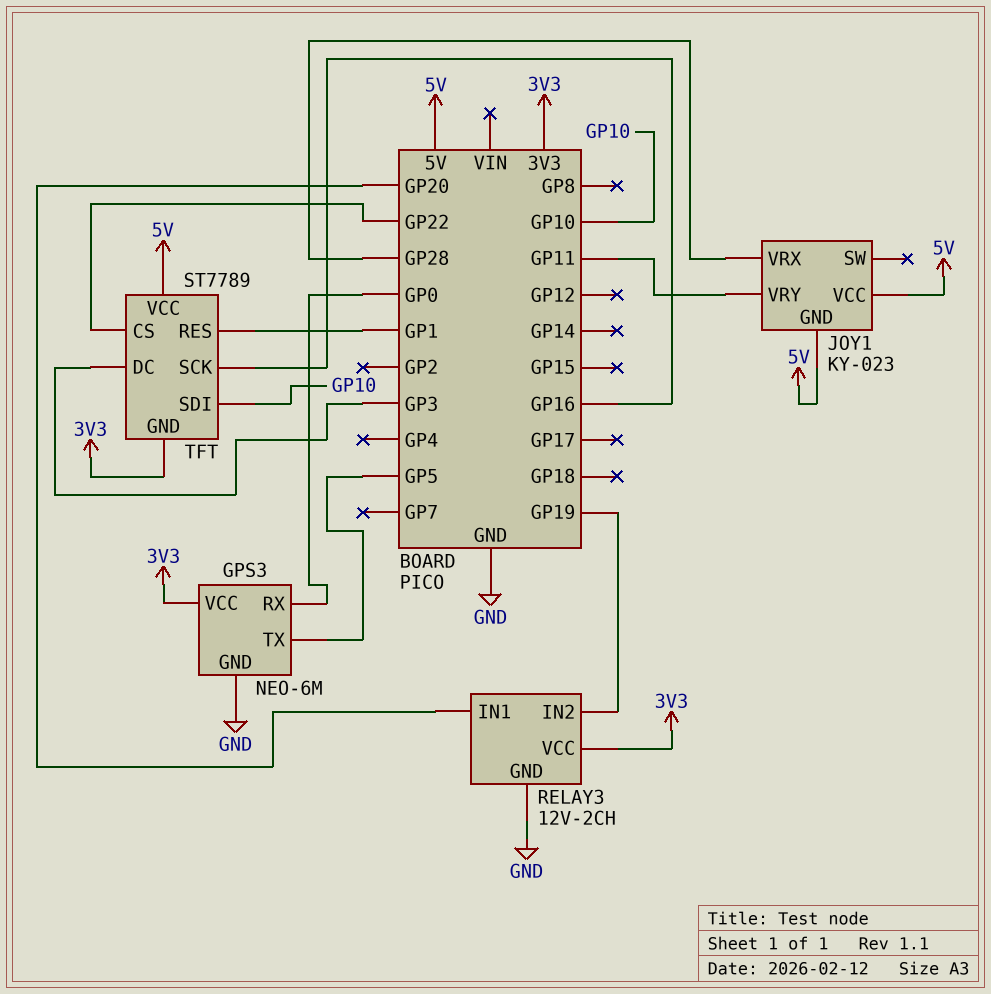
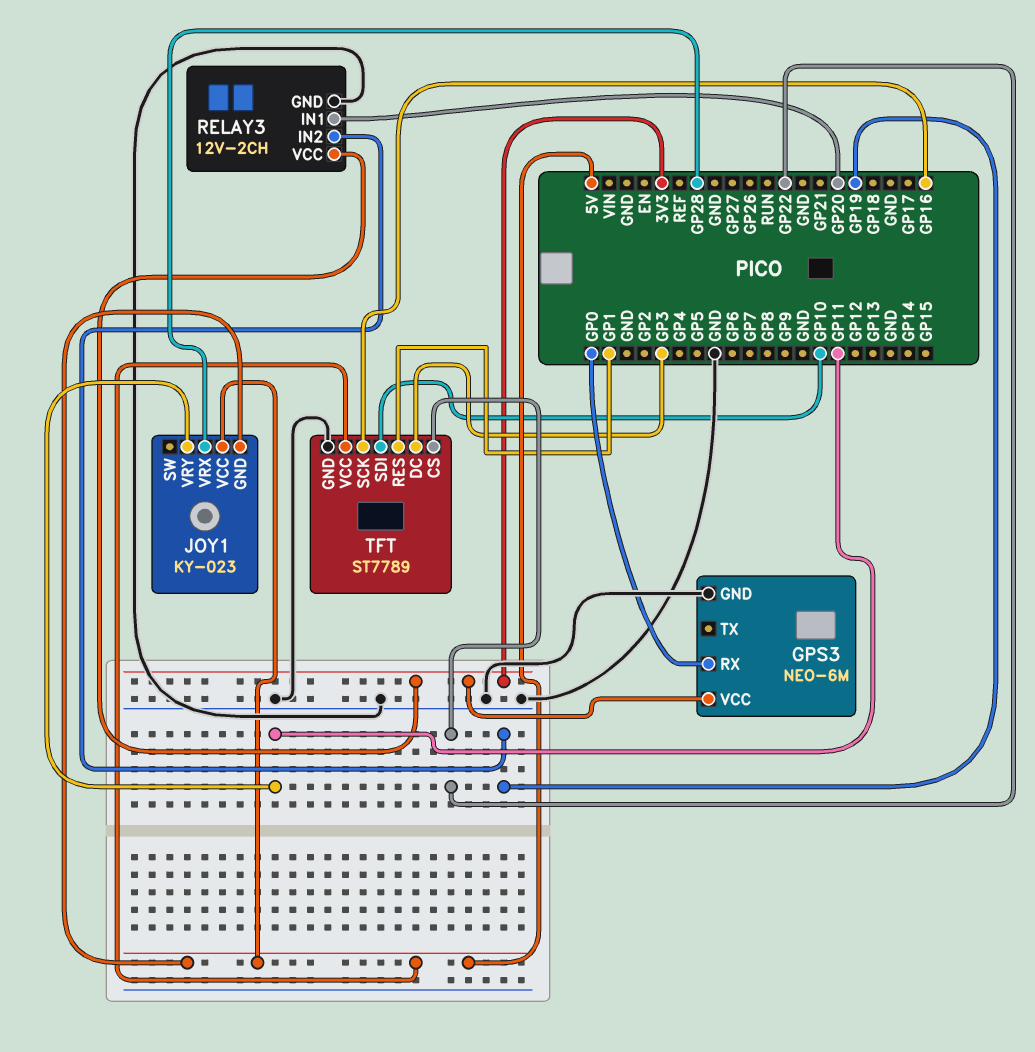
GPS3 pin TX: GP5 -> none
TFT pin GND: 3V3 -> GND

